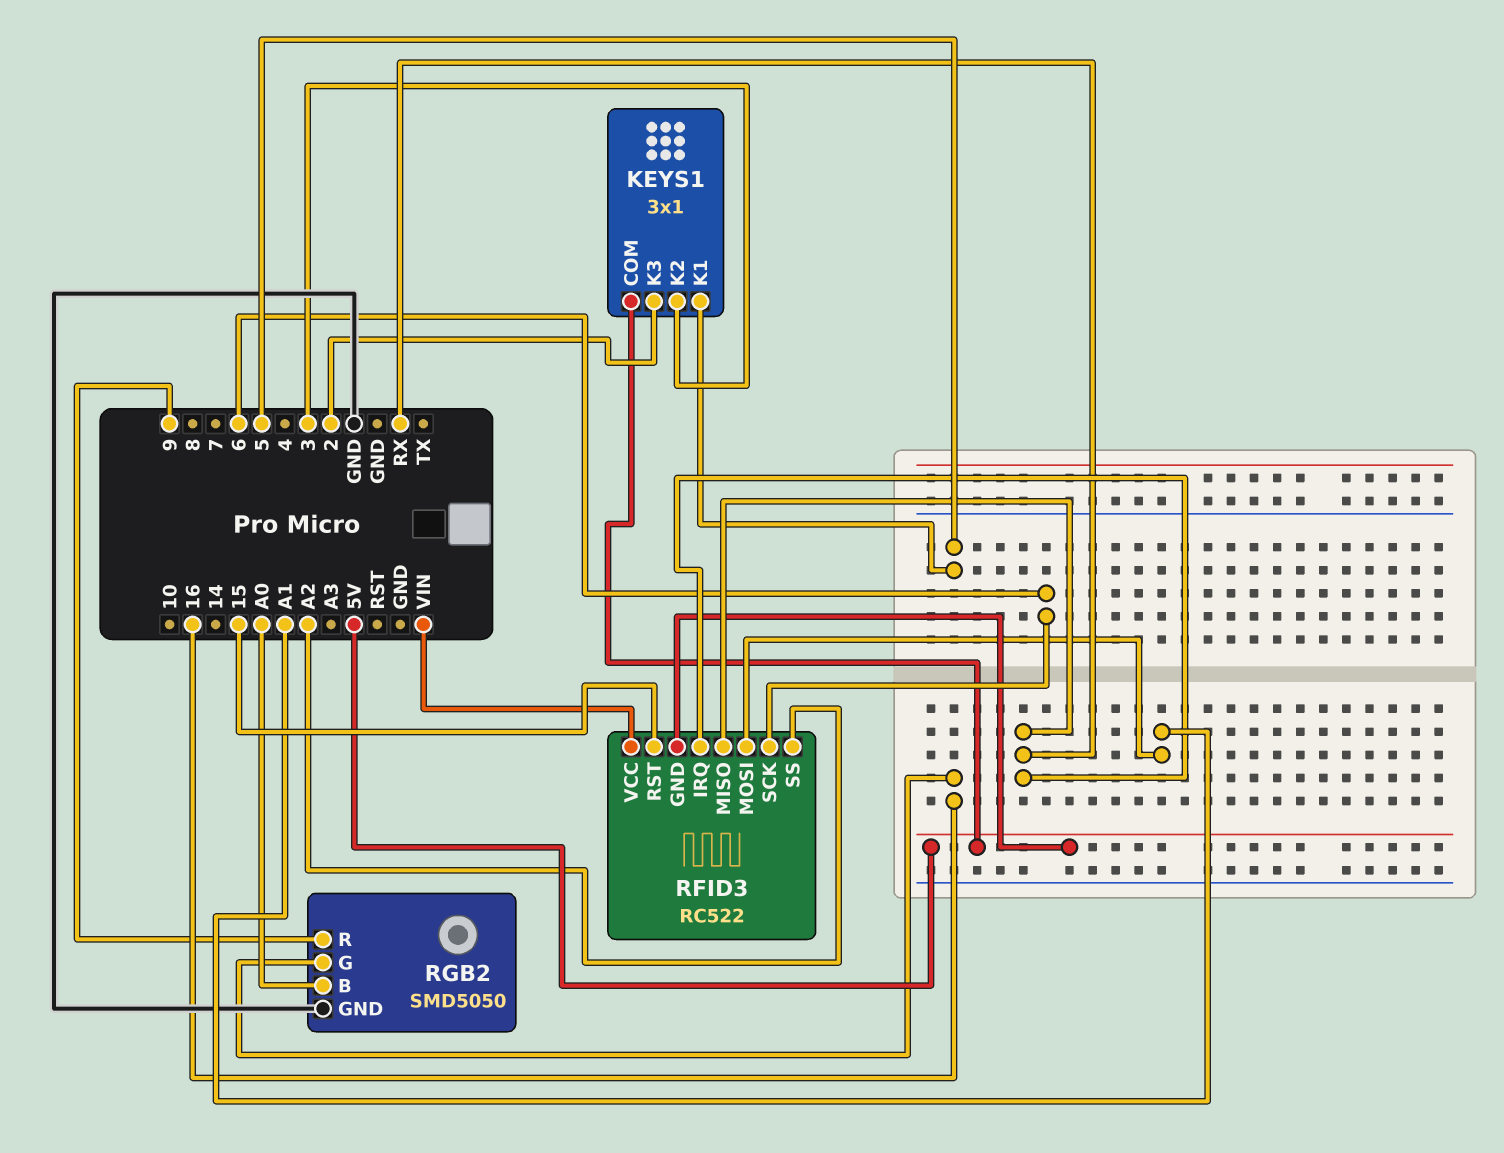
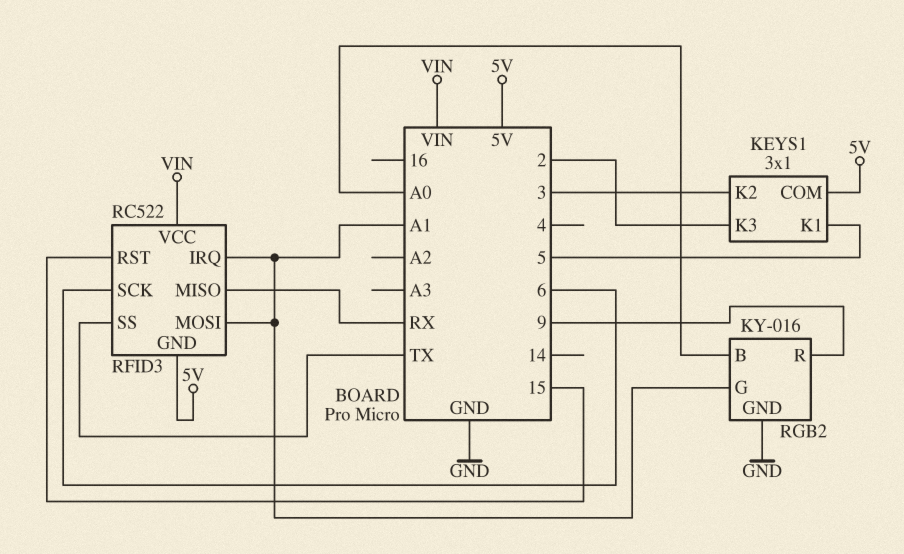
RFID3 pin IRQ: RX -> A1
RFID3 pin SS: A2 -> TX
RGB2: SMD5050 -> KY-016
RGB2 pin G: 16 -> A1

